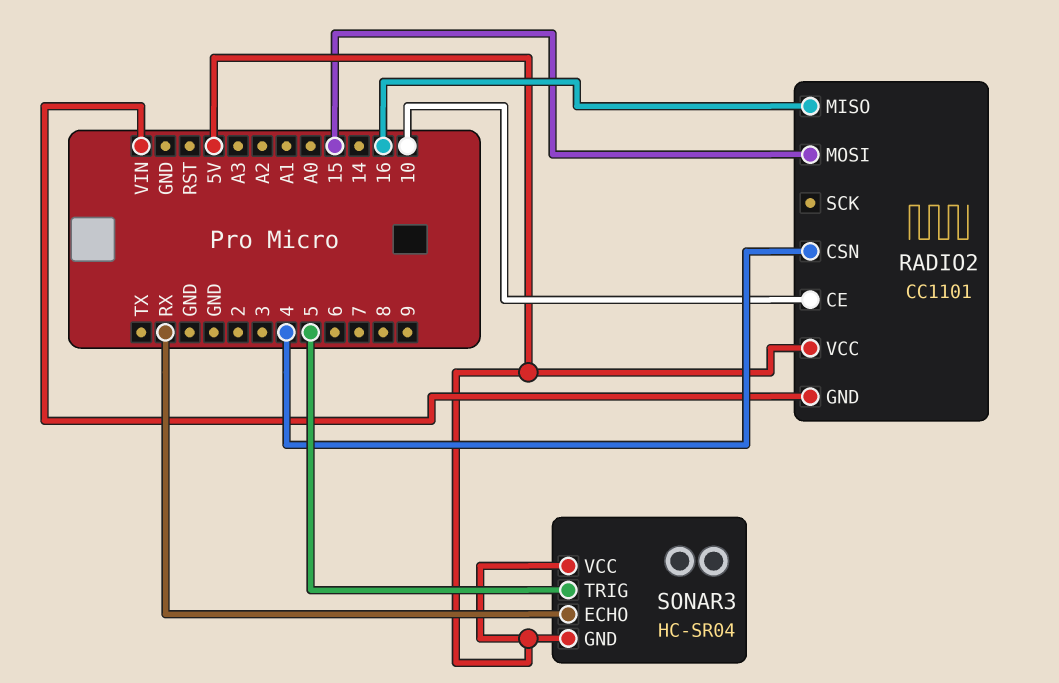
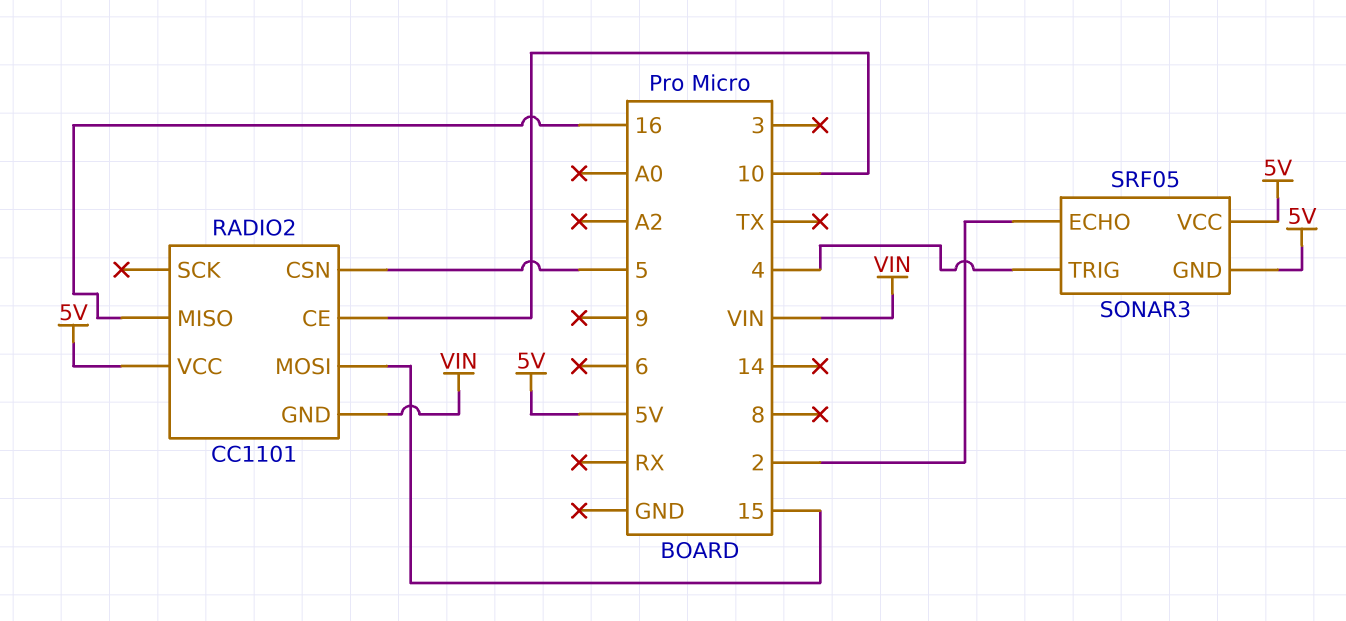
RADIO2 pin CSN: 4 -> 5
SONAR3: HC-SR04 -> SRF05
SONAR3 pin ECHO: RX -> 2
SONAR3 pin TRIG: 5 -> 4

